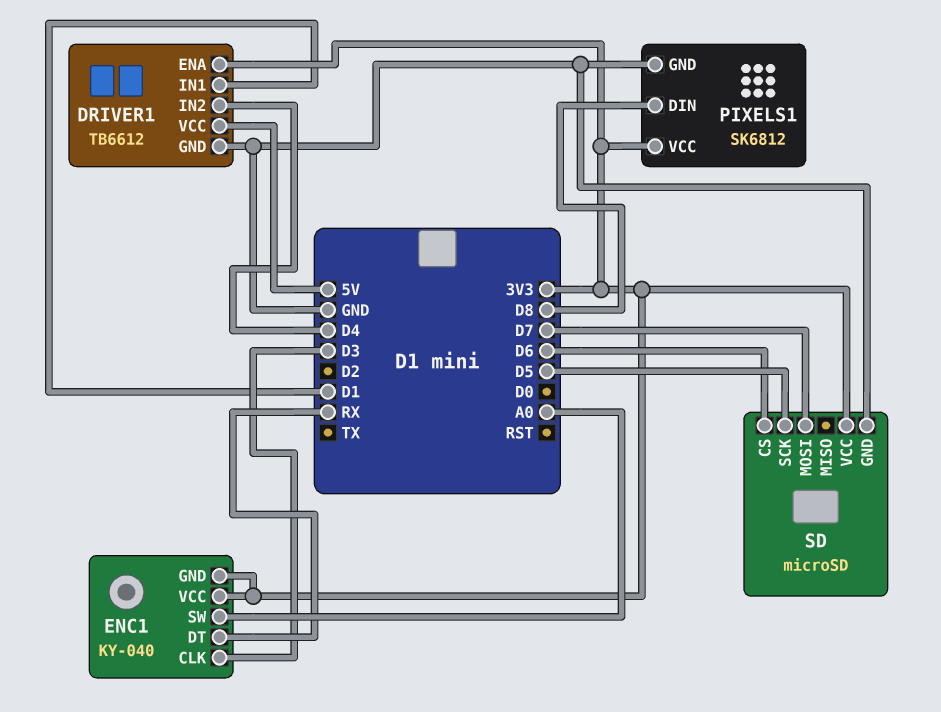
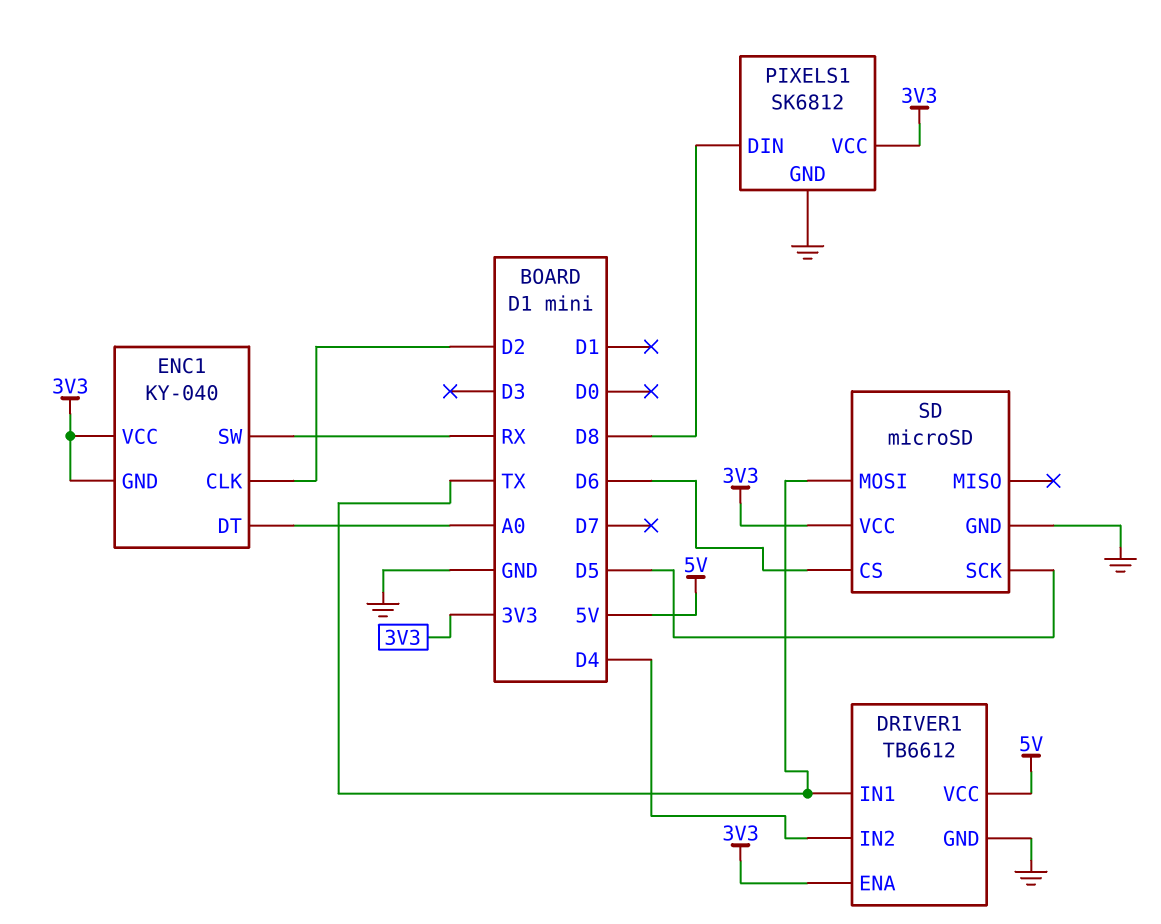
DRIVER1 pin IN1: D1 -> TX
ENC1 pin CLK: D3 -> D2
ENC1 pin DT: RX -> A0
ENC1 pin SW: A0 -> RX
SD pin MOSI: D7 -> TX

